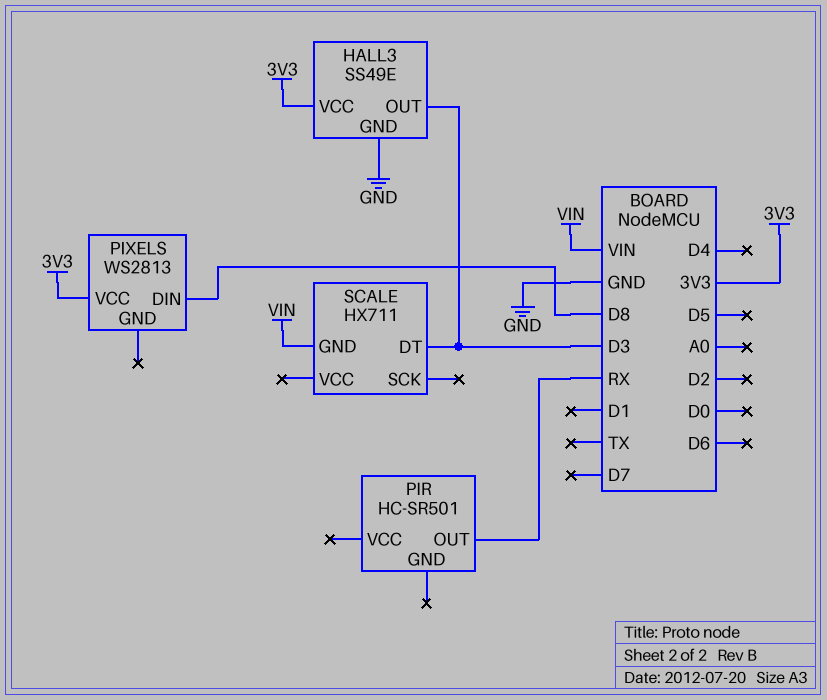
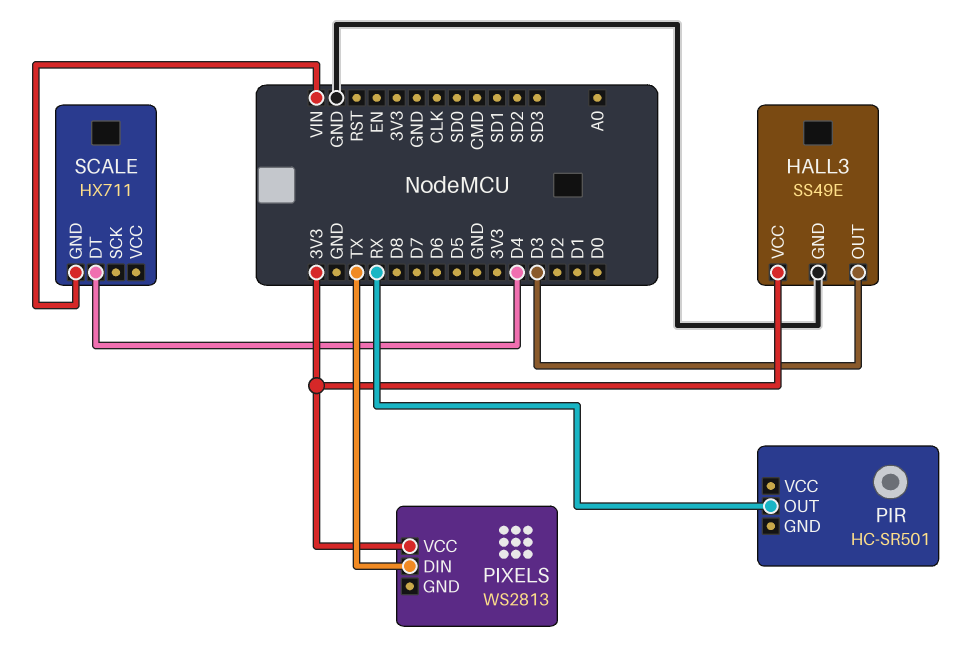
PIXELS pin DIN: D8 -> TX
SCALE pin DT: D3 -> D4

